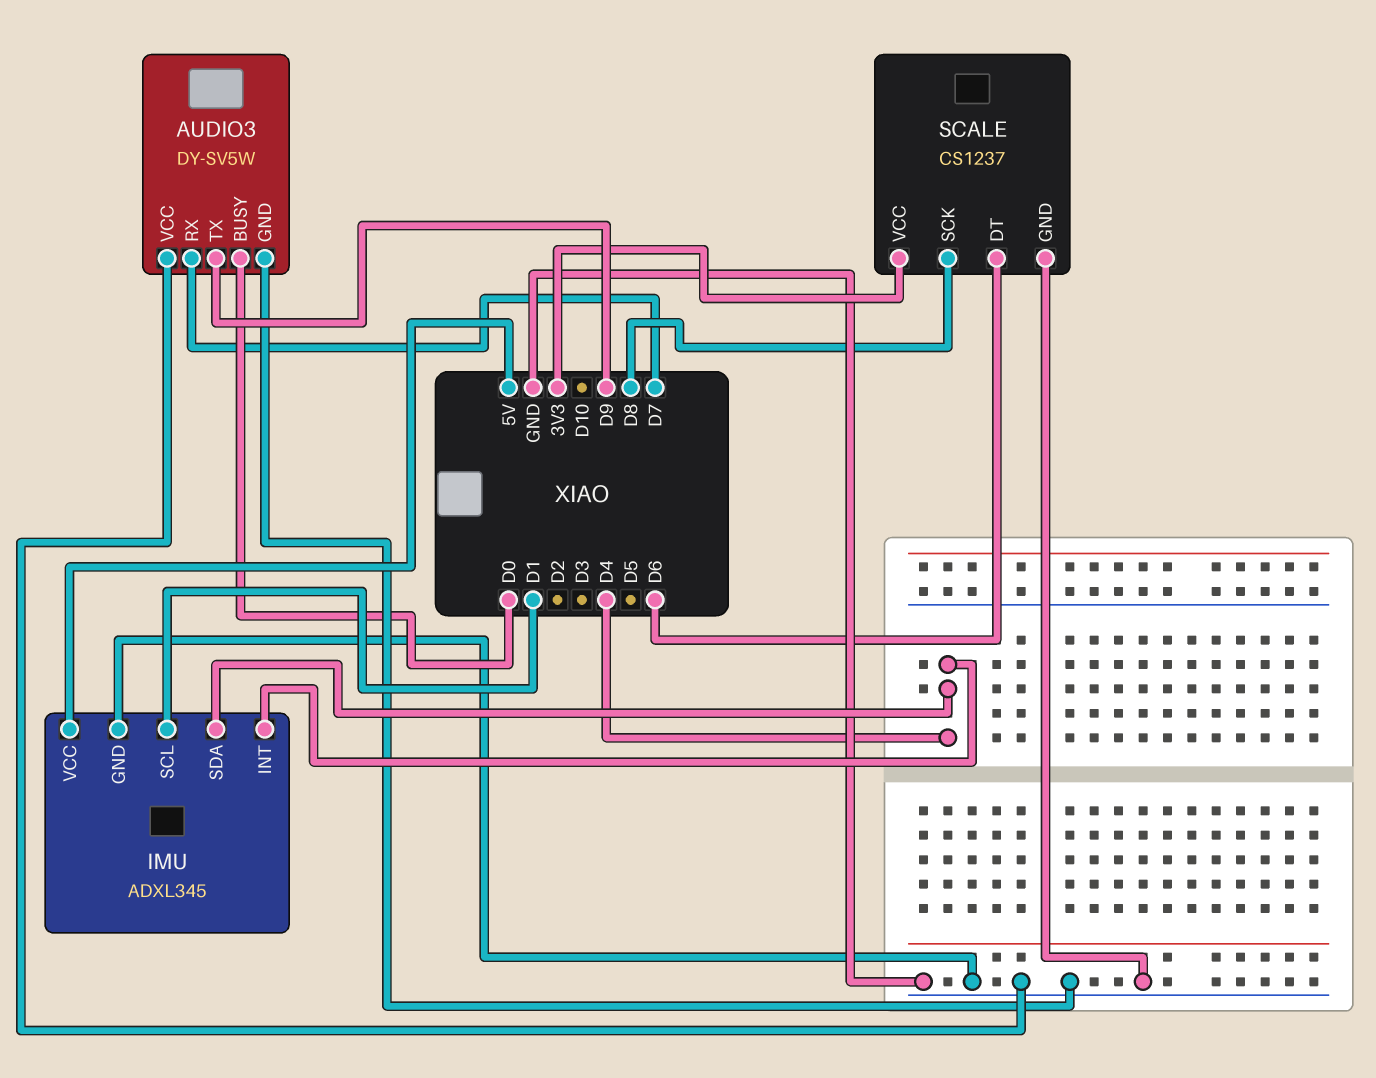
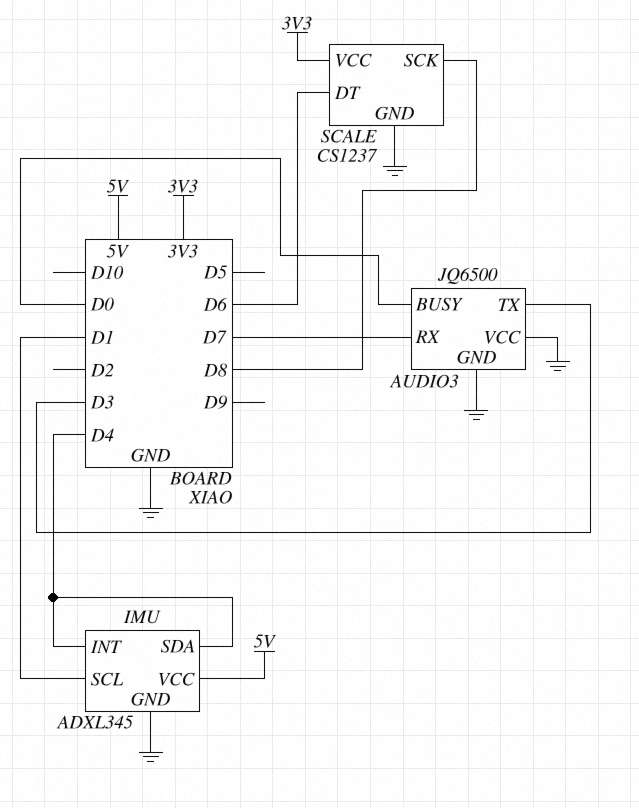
AUDIO3: DY-SV5W -> JQ6500
AUDIO3 pin TX: D9 -> D3

